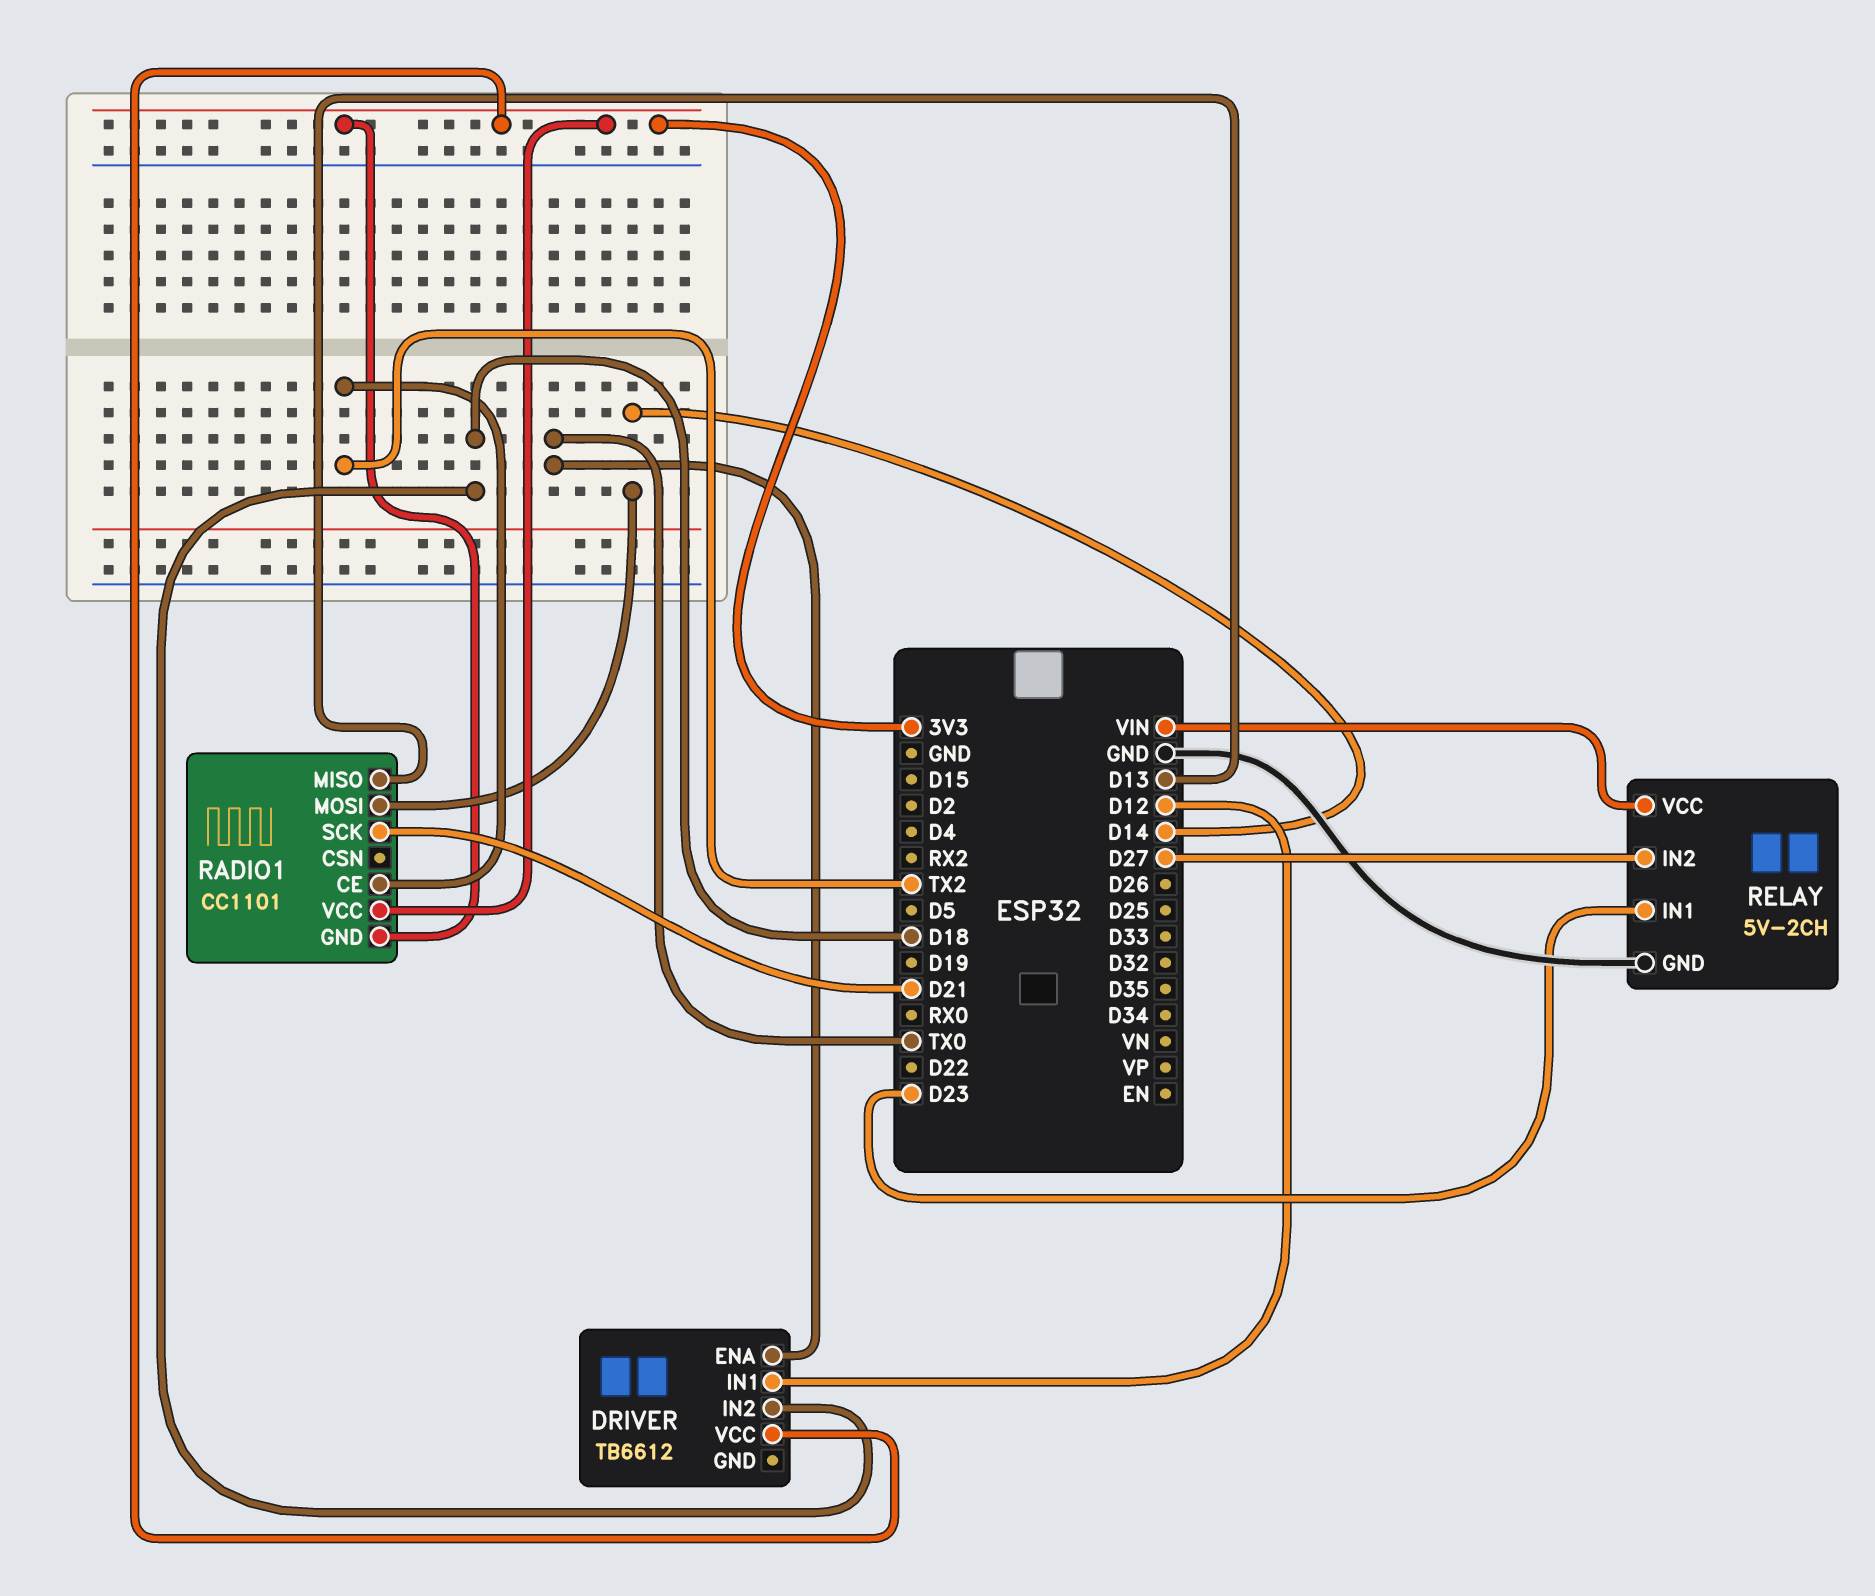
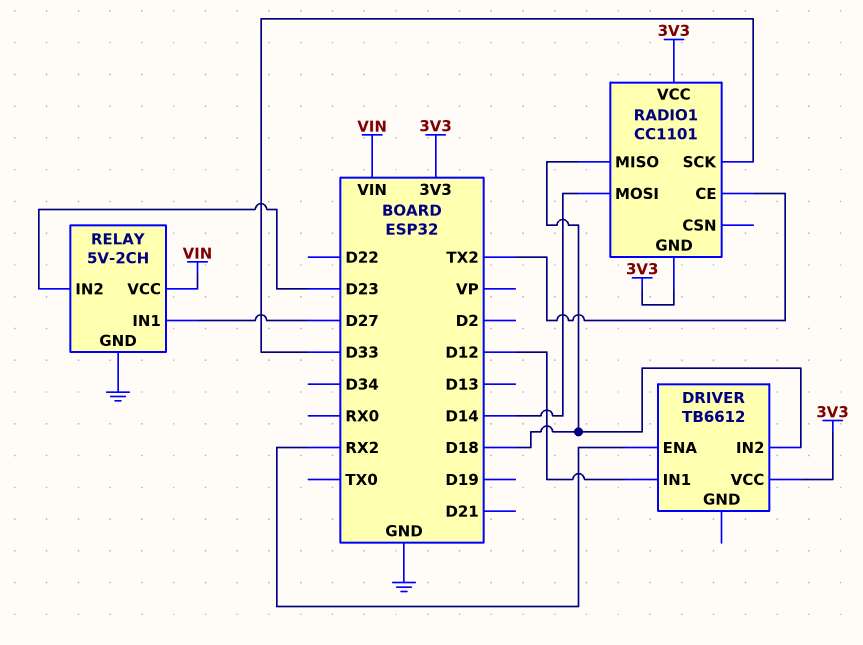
DRIVER pin ENA: TX0 -> RX2
RADIO1 pin MISO: D13 -> D18
RADIO1 pin SCK: D21 -> D33
RELAY pin IN1: D23 -> D27
RELAY pin IN2: D27 -> D23

